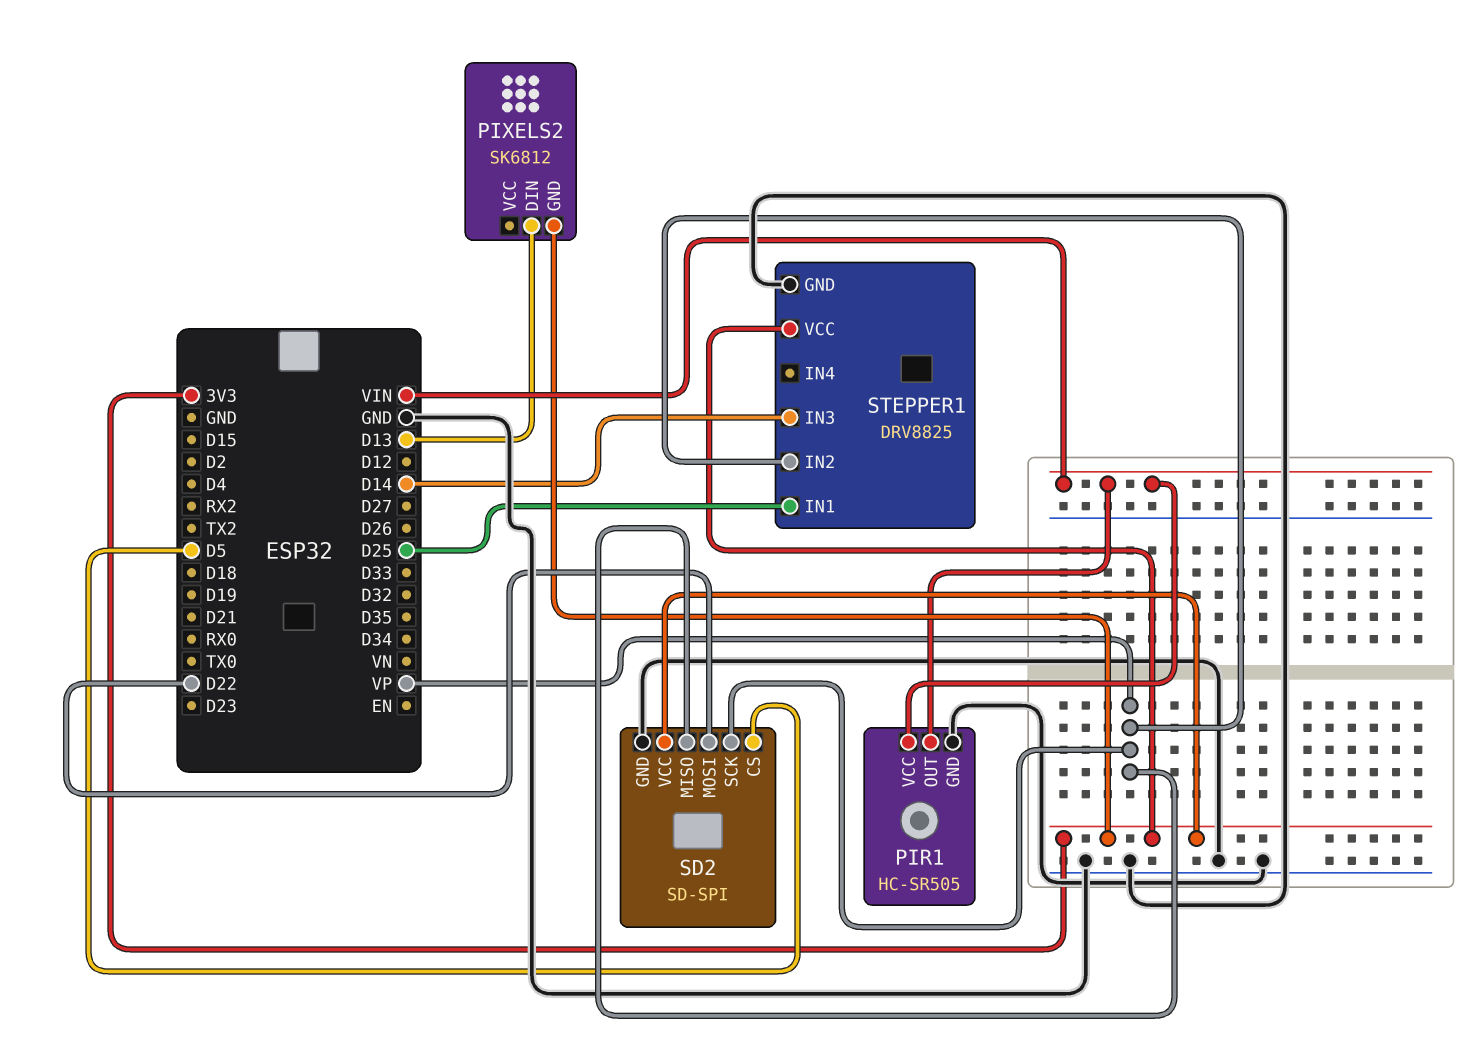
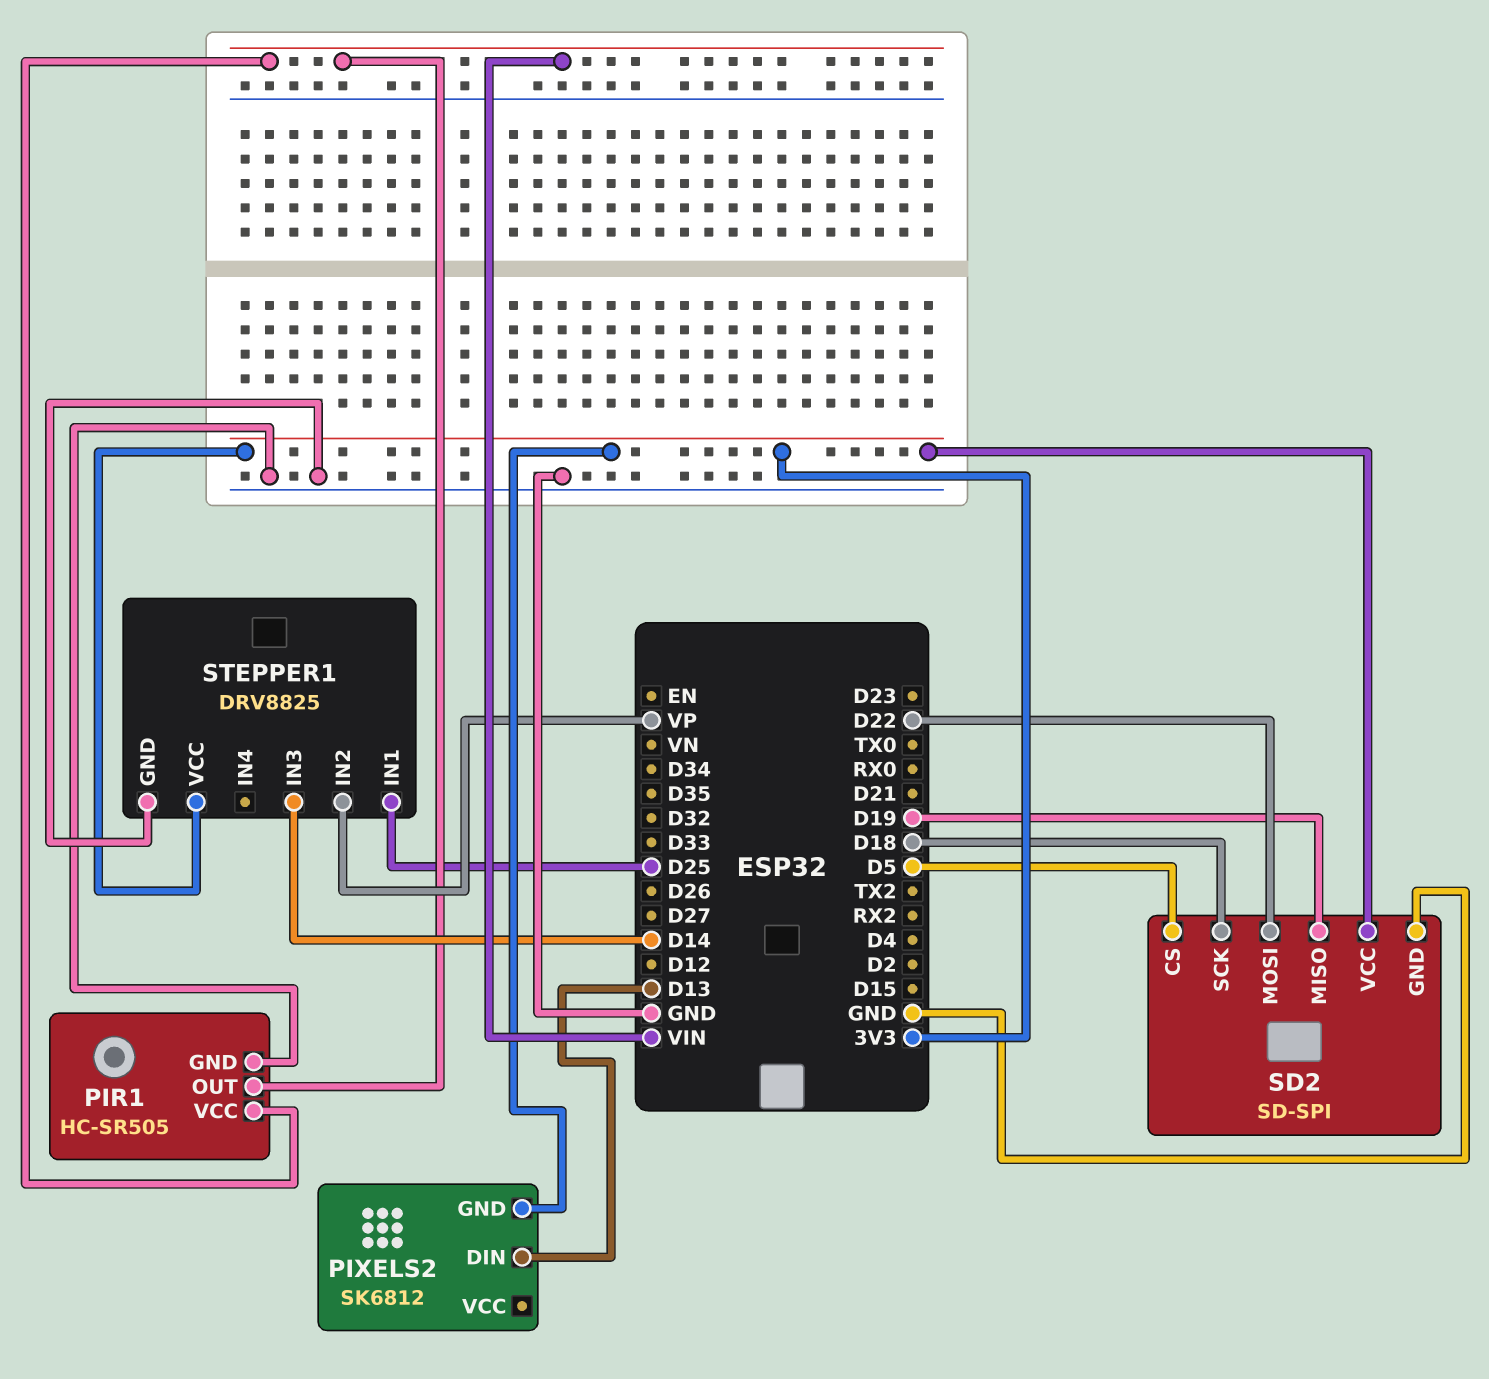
SD2 pin MISO: VP -> D19
SD2 pin SCK: VP -> D18

